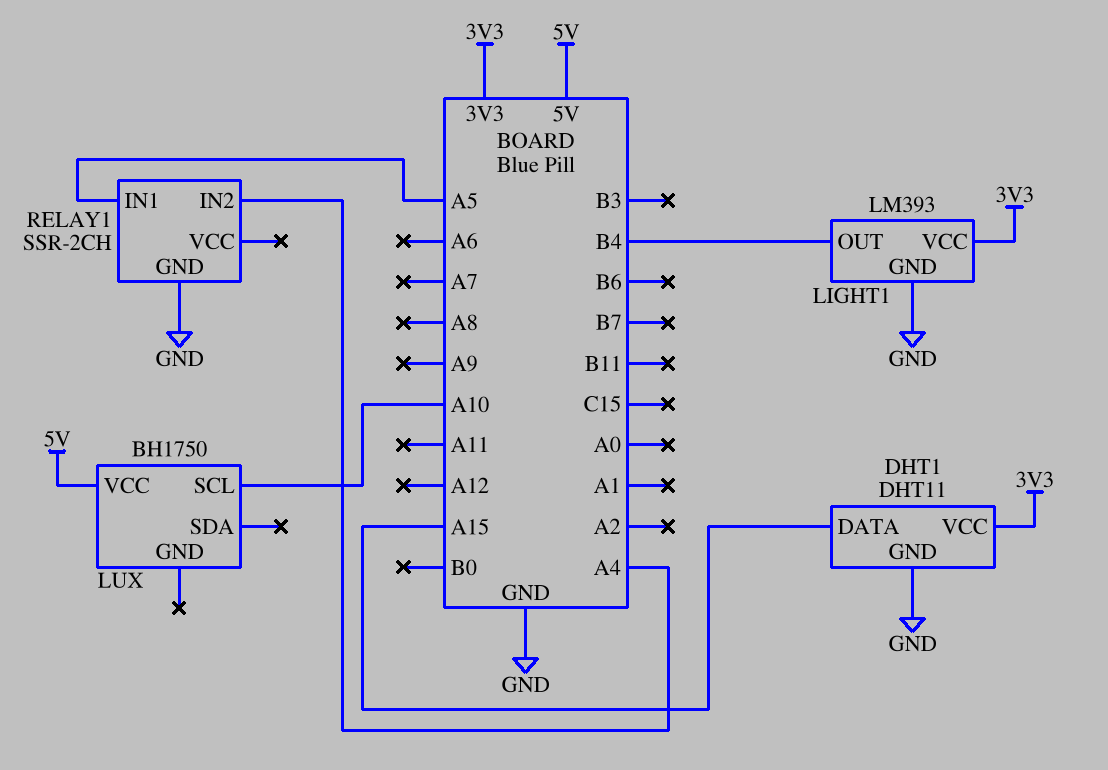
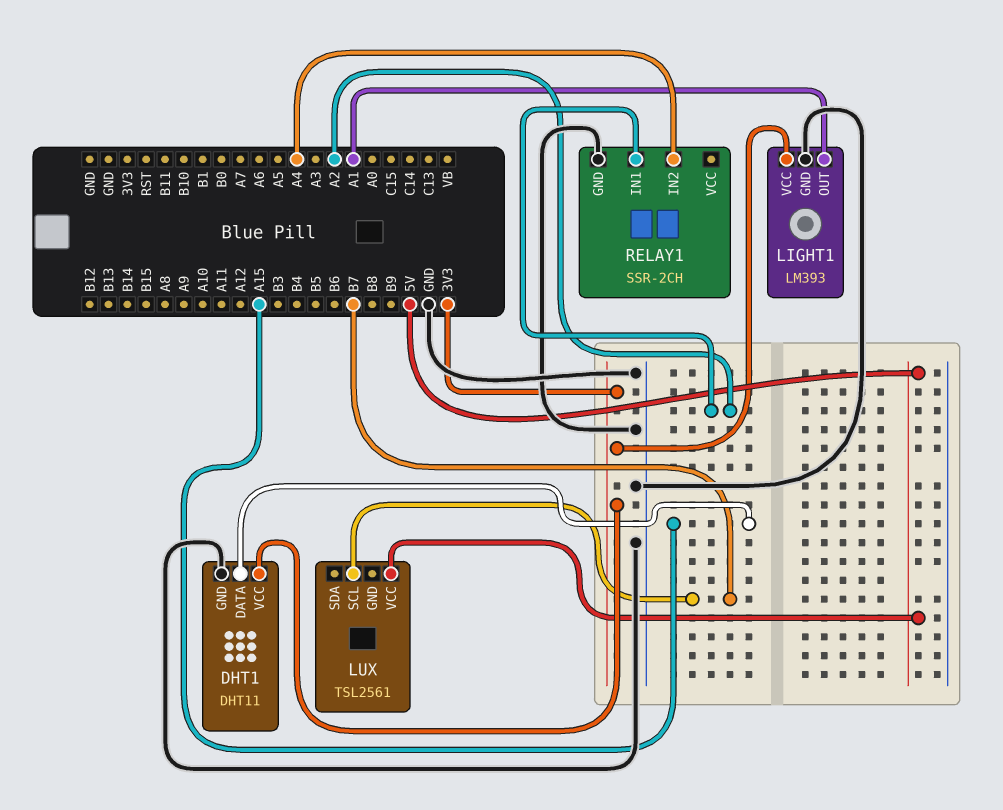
LIGHT1 pin OUT: B4 -> A1
LUX: BH1750 -> TSL2561
LUX pin SCL: A10 -> B7
RELAY1 pin IN1: A5 -> A2

